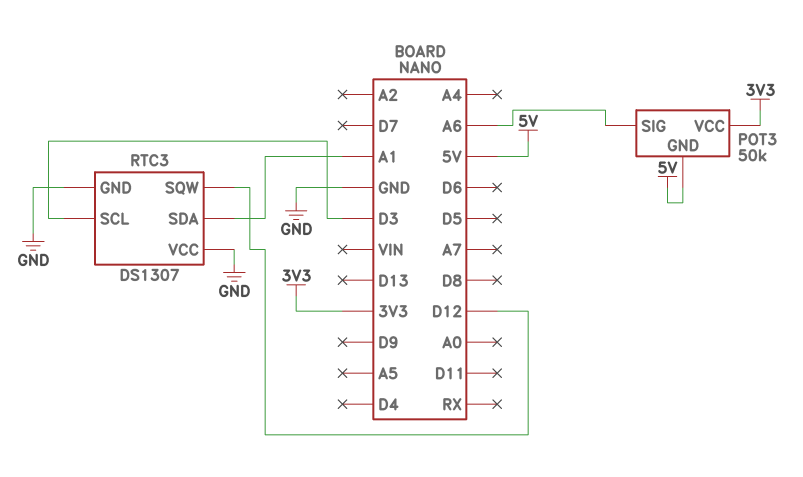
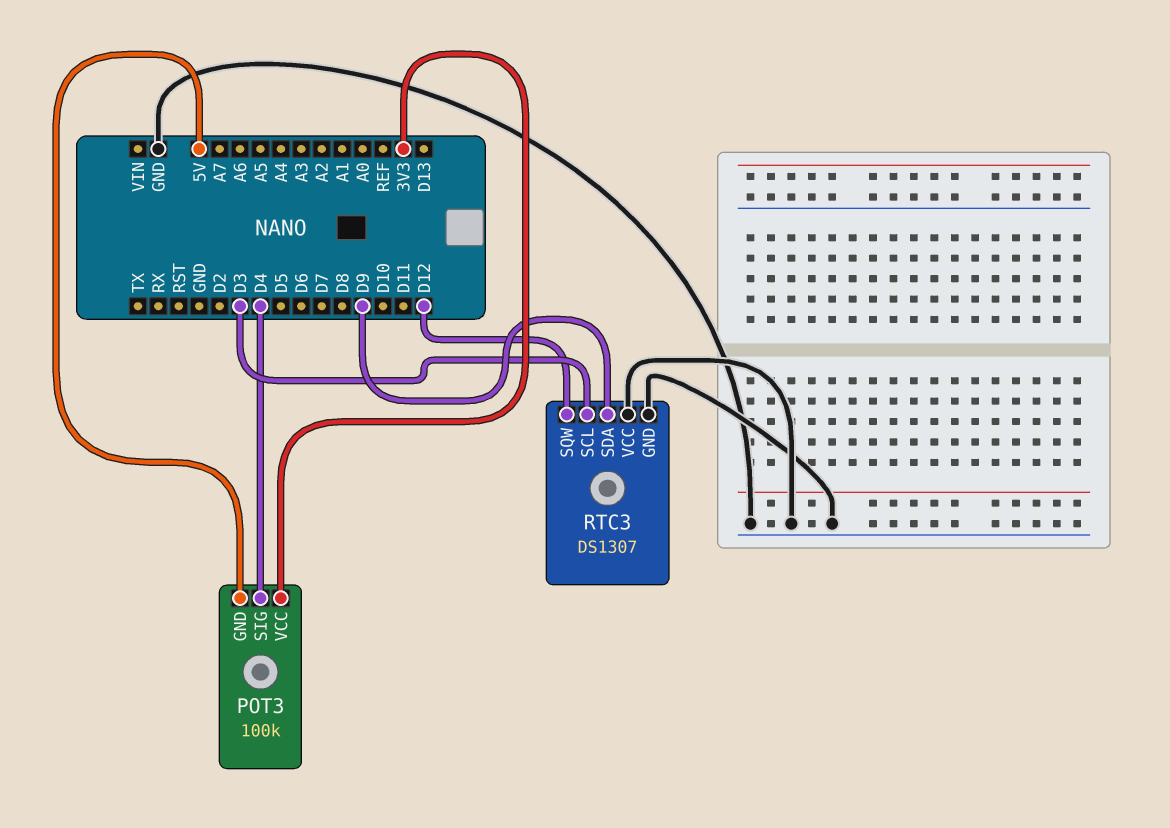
POT3: 50k -> 100k
POT3 pin SIG: A6 -> D4
RTC3 pin SDA: A1 -> D9

